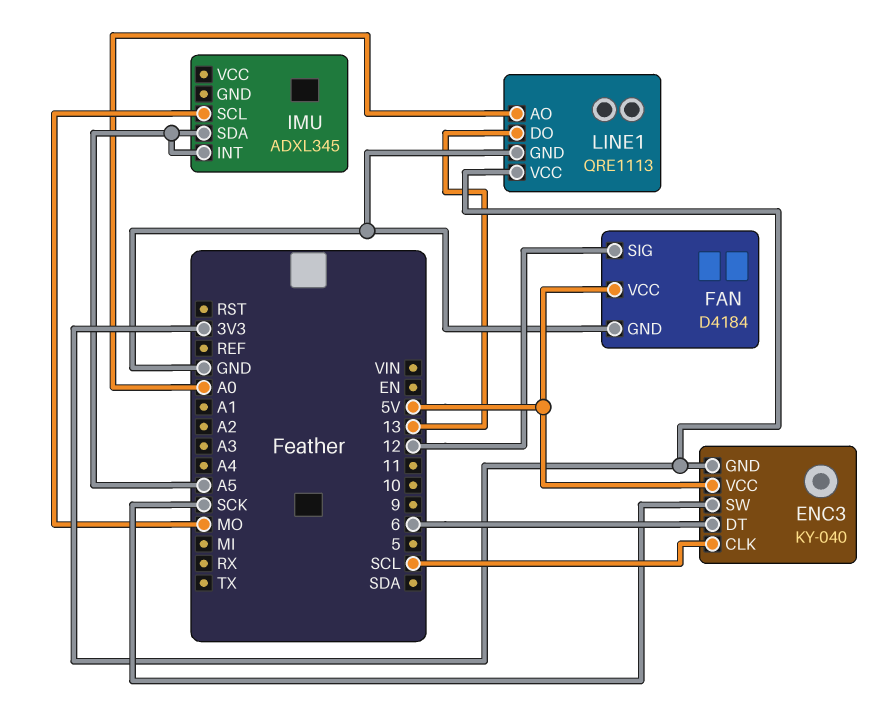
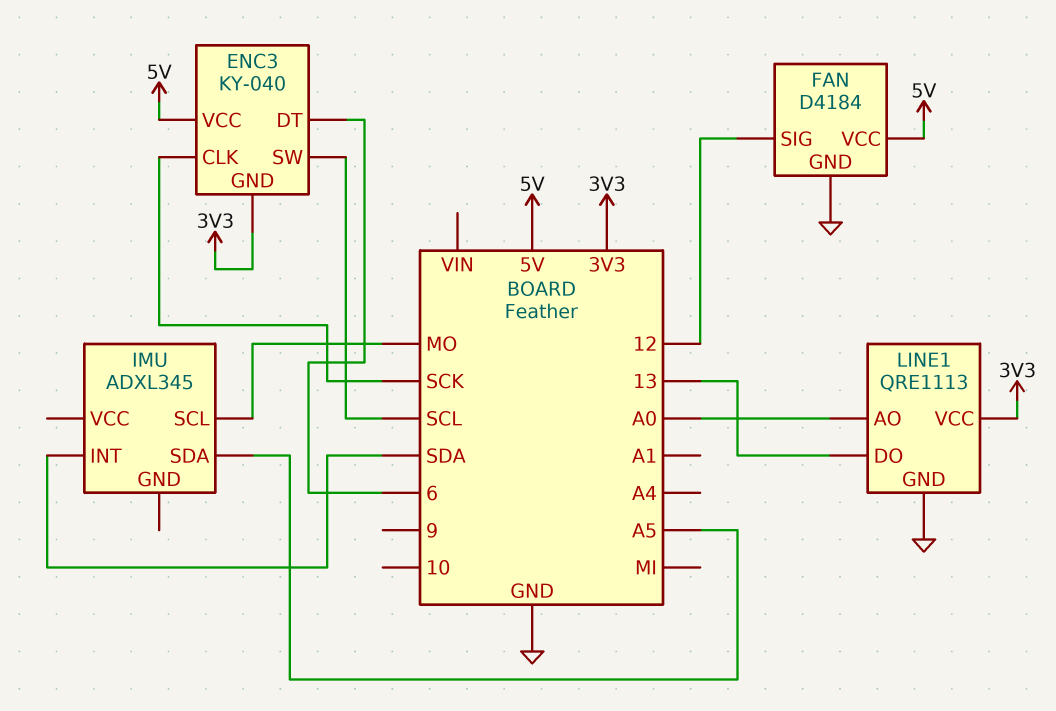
ENC3 pin CLK: SCL -> SCK
ENC3 pin SW: SCK -> SCL
IMU pin INT: A5 -> SDA

